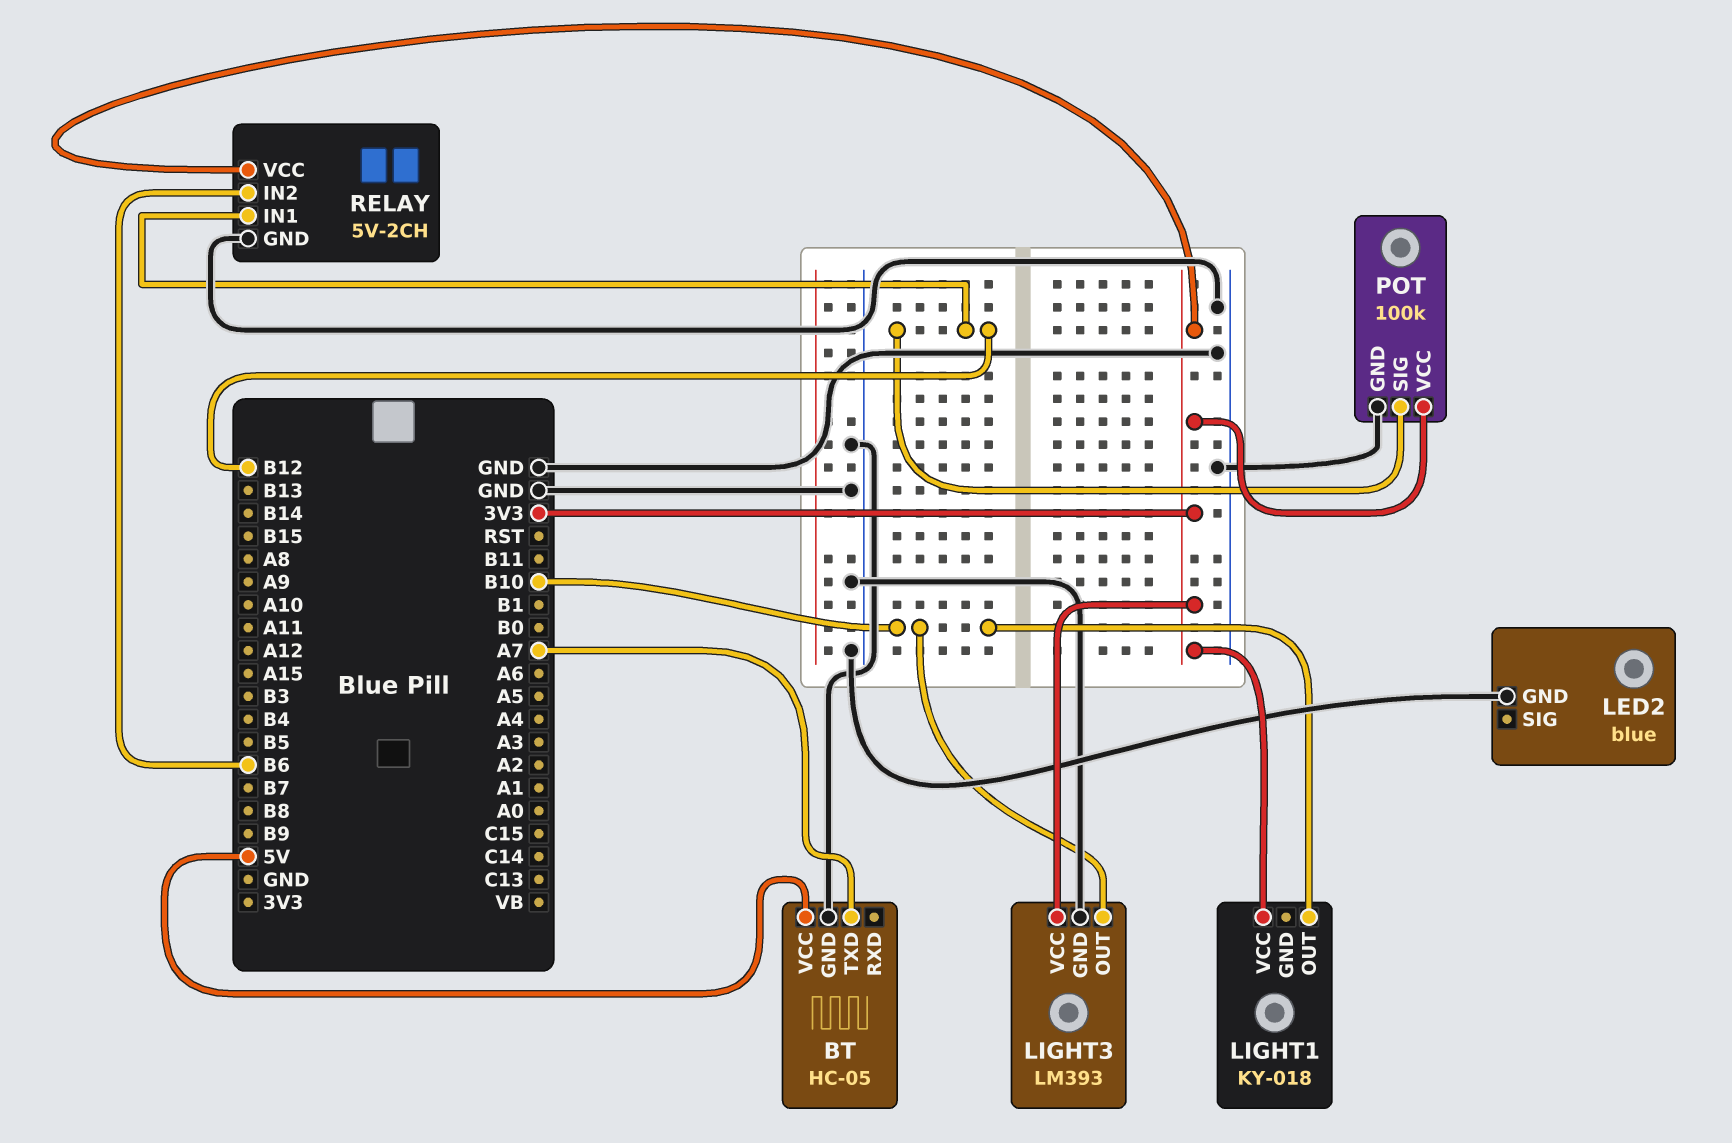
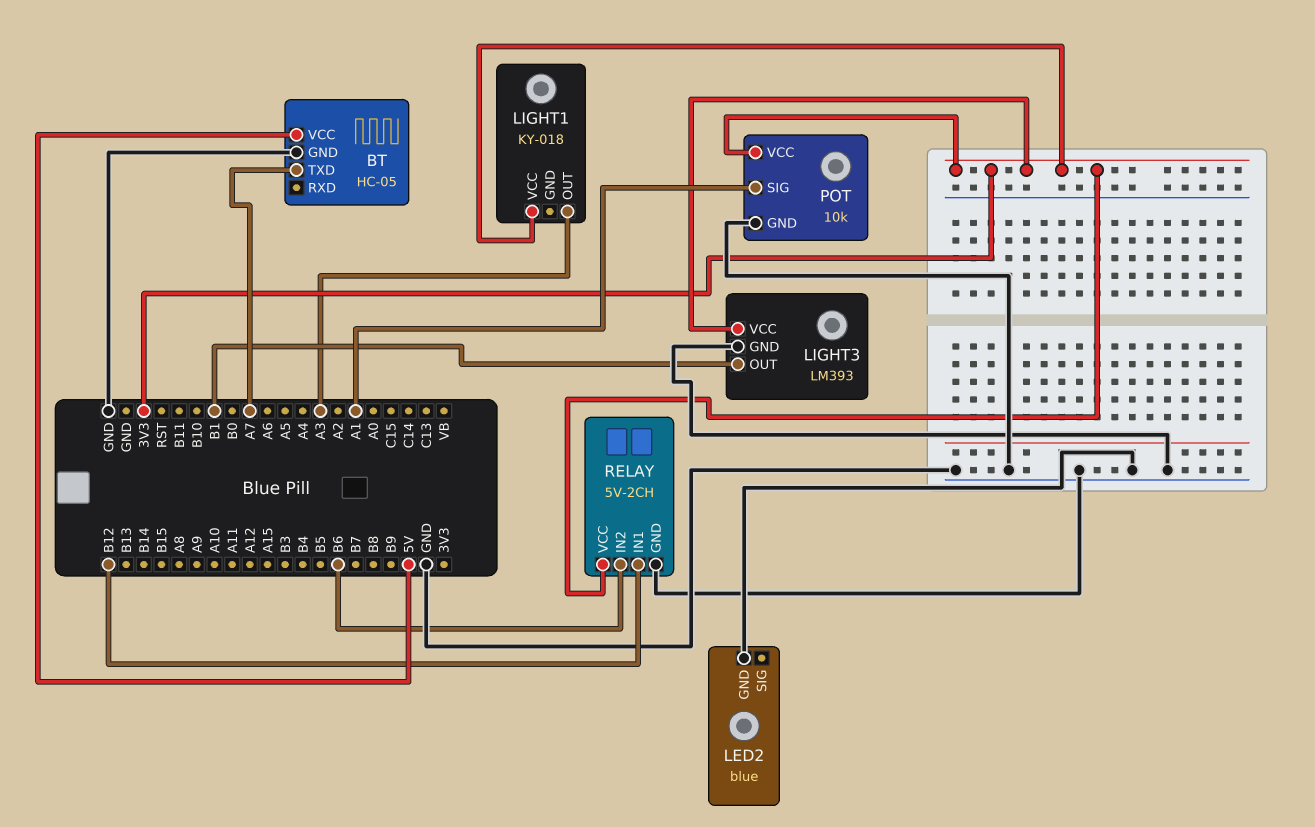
LIGHT1 pin OUT: B10 -> A3
LIGHT3 pin OUT: B10 -> B1
POT: 100k -> 10k
POT pin SIG: B12 -> A1

